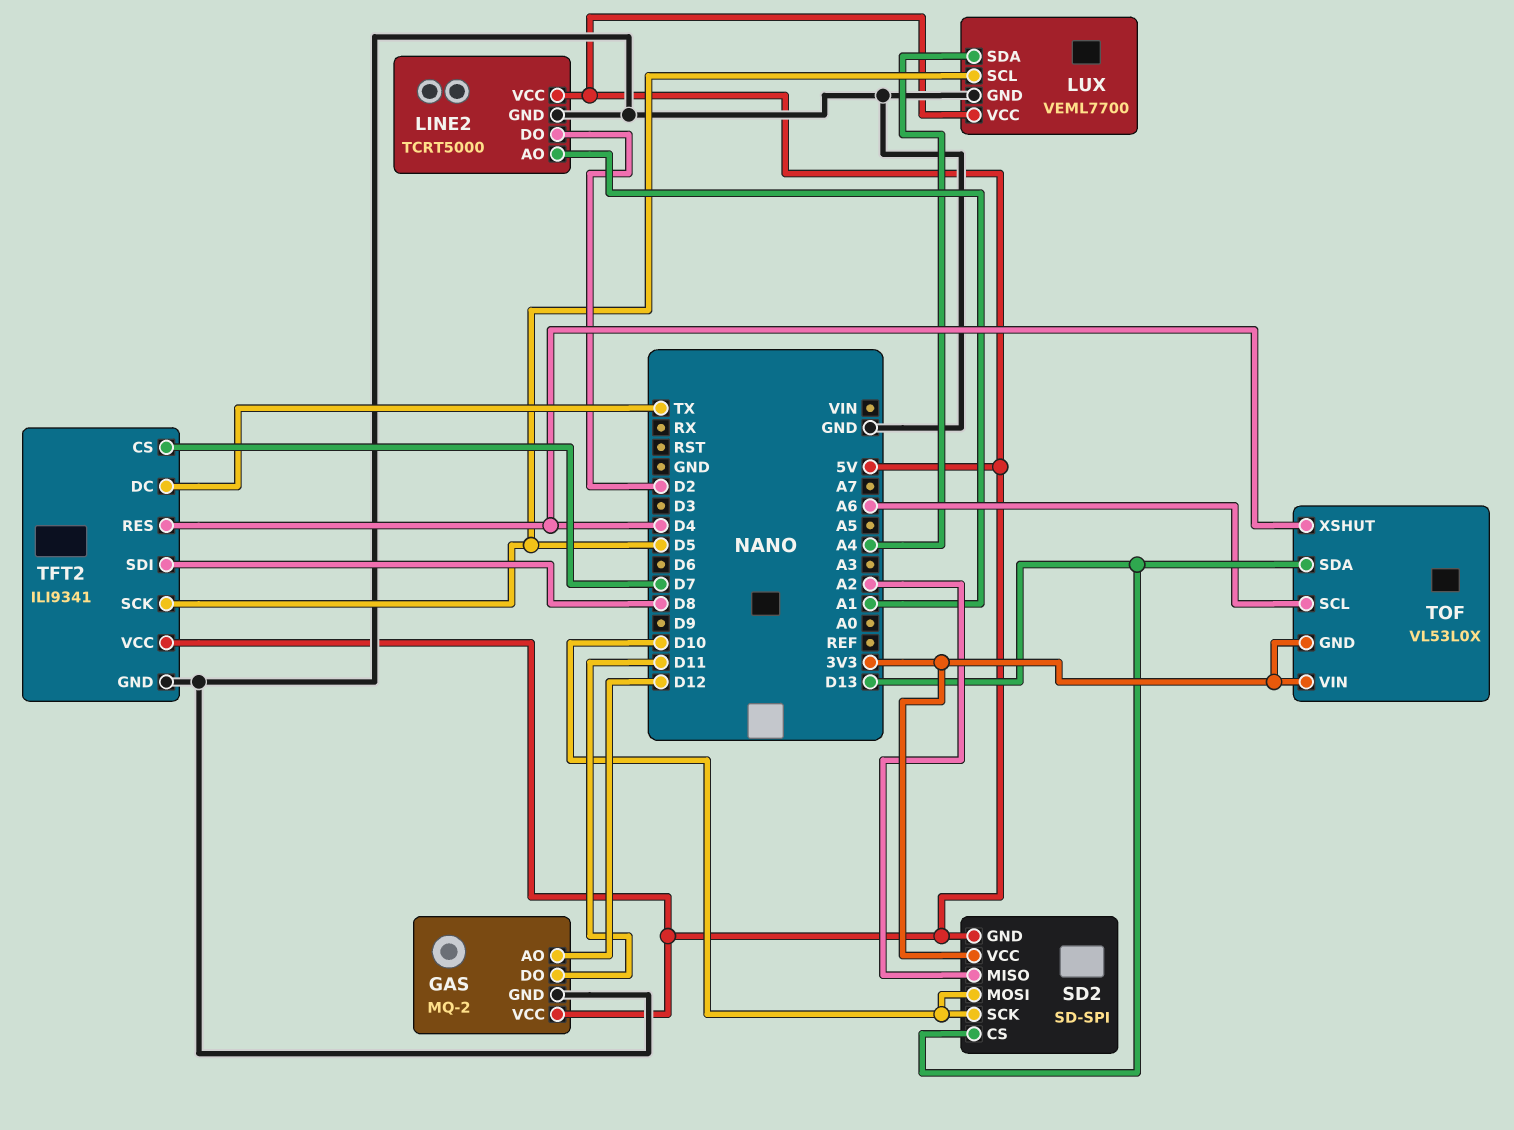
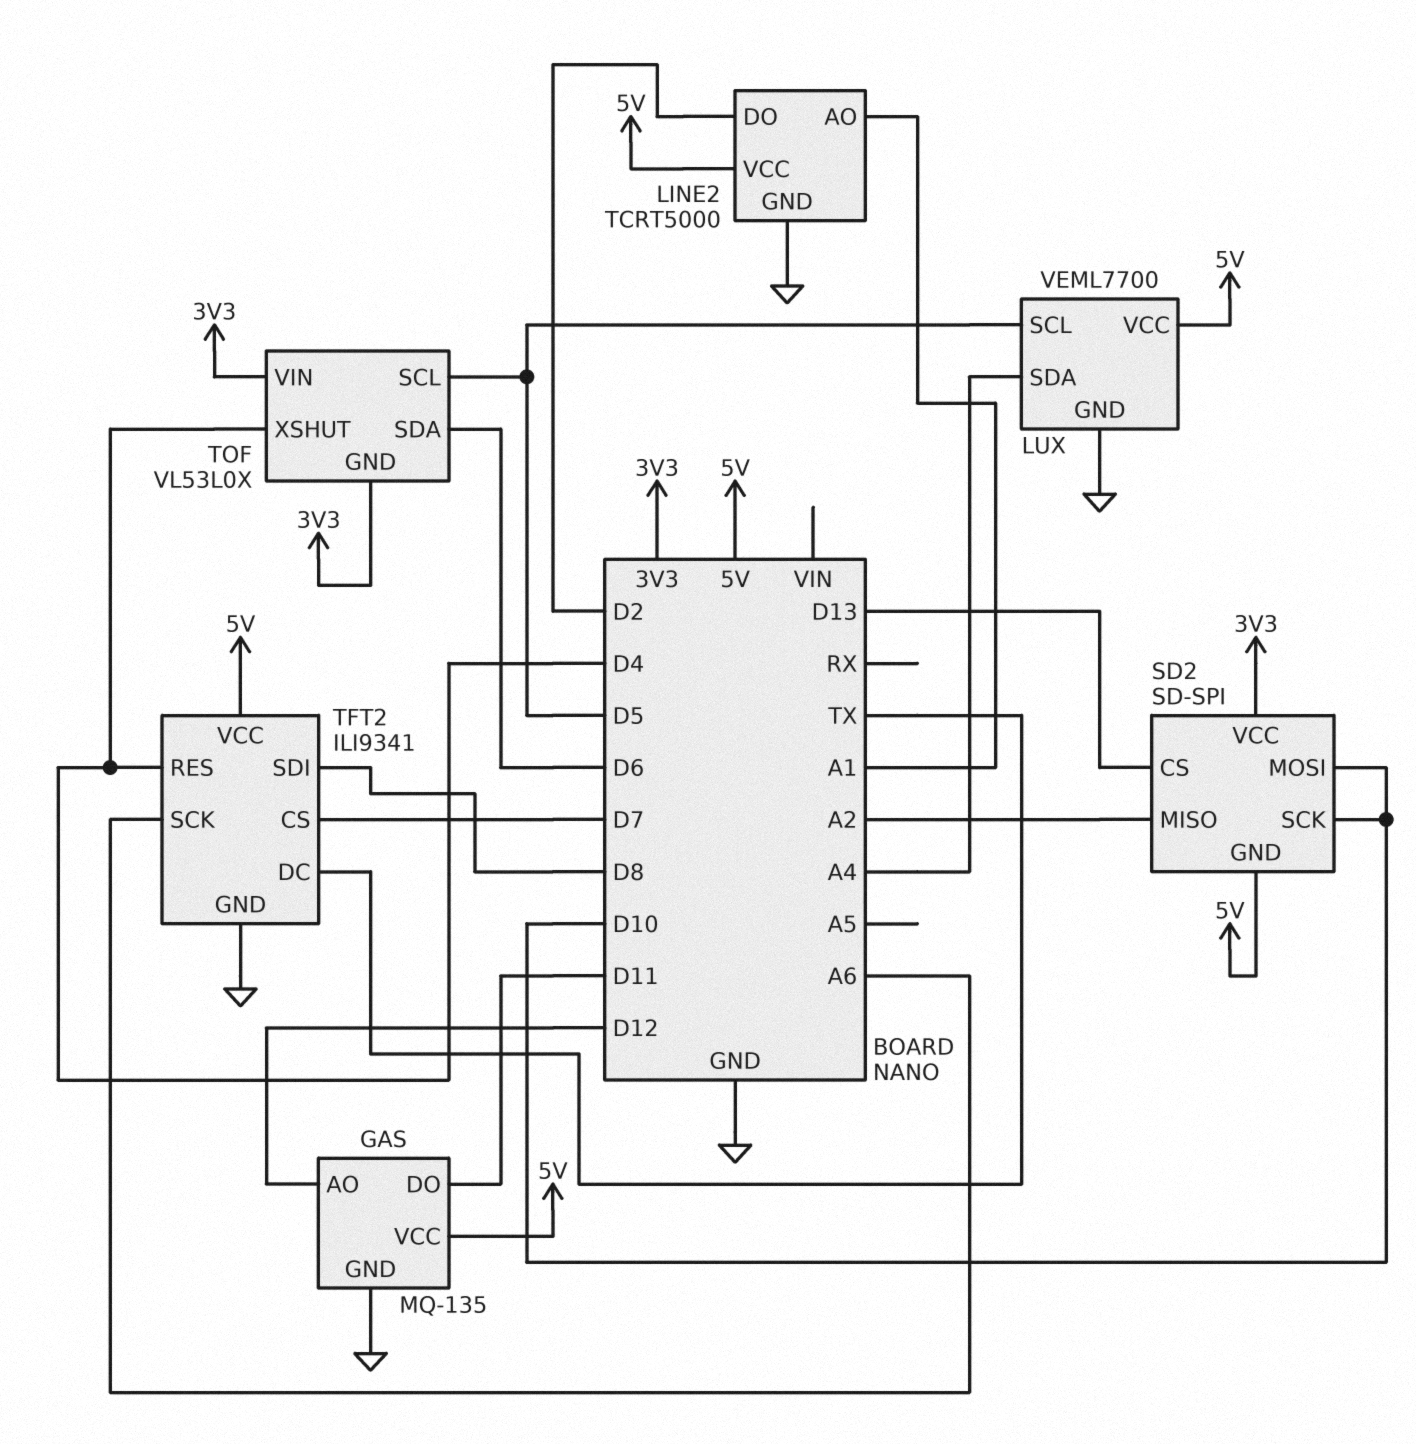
GAS: MQ-2 -> MQ-135
TFT2 pin SCK: D5 -> A6
TOF pin SCL: A6 -> D5
TOF pin SDA: D13 -> D6

